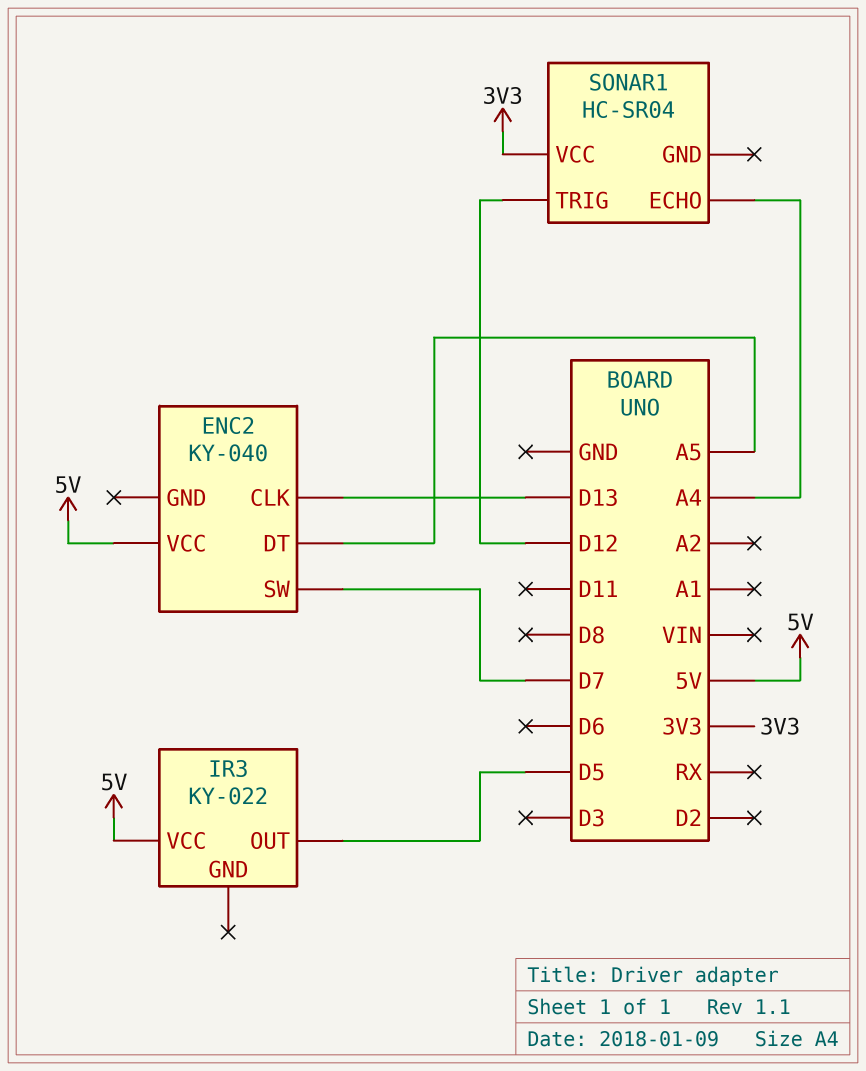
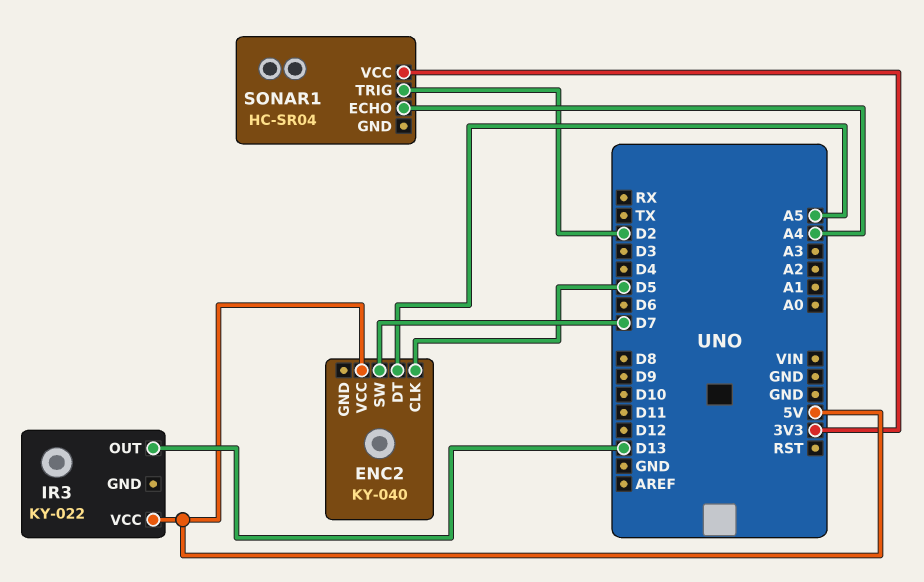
ENC2 pin CLK: D13 -> D5
IR3 pin OUT: D5 -> D13
SONAR1 pin TRIG: D12 -> D2

